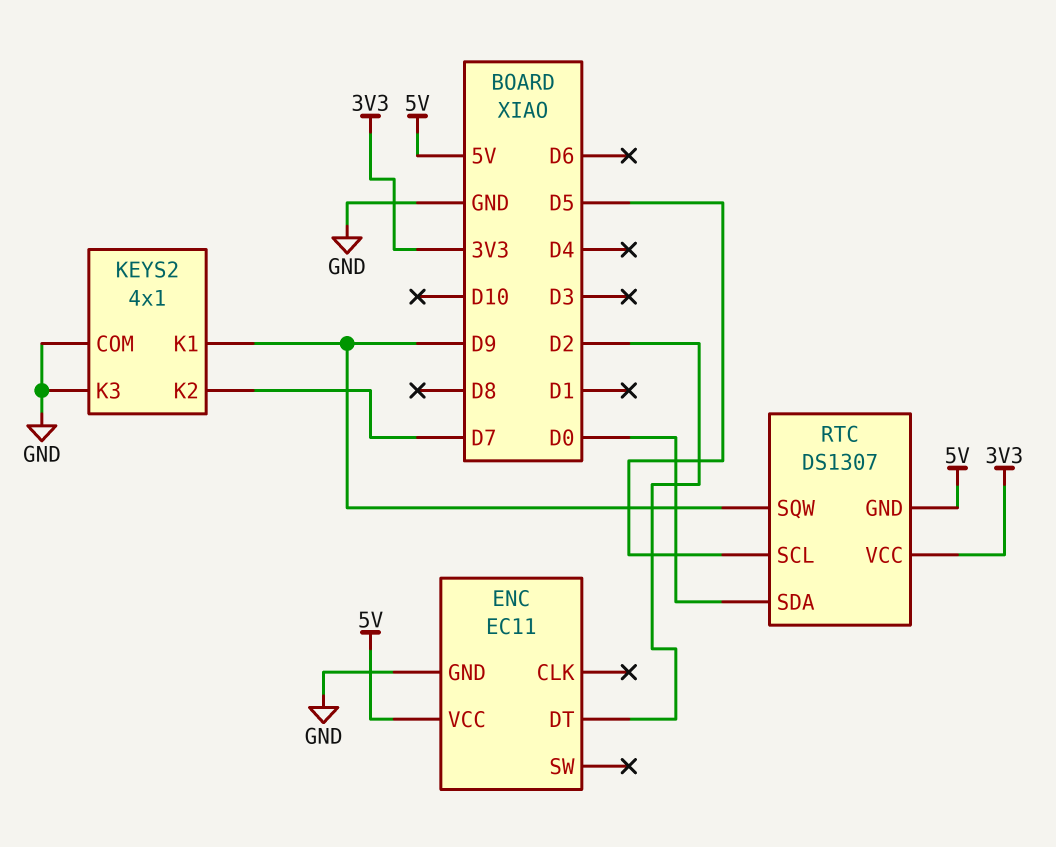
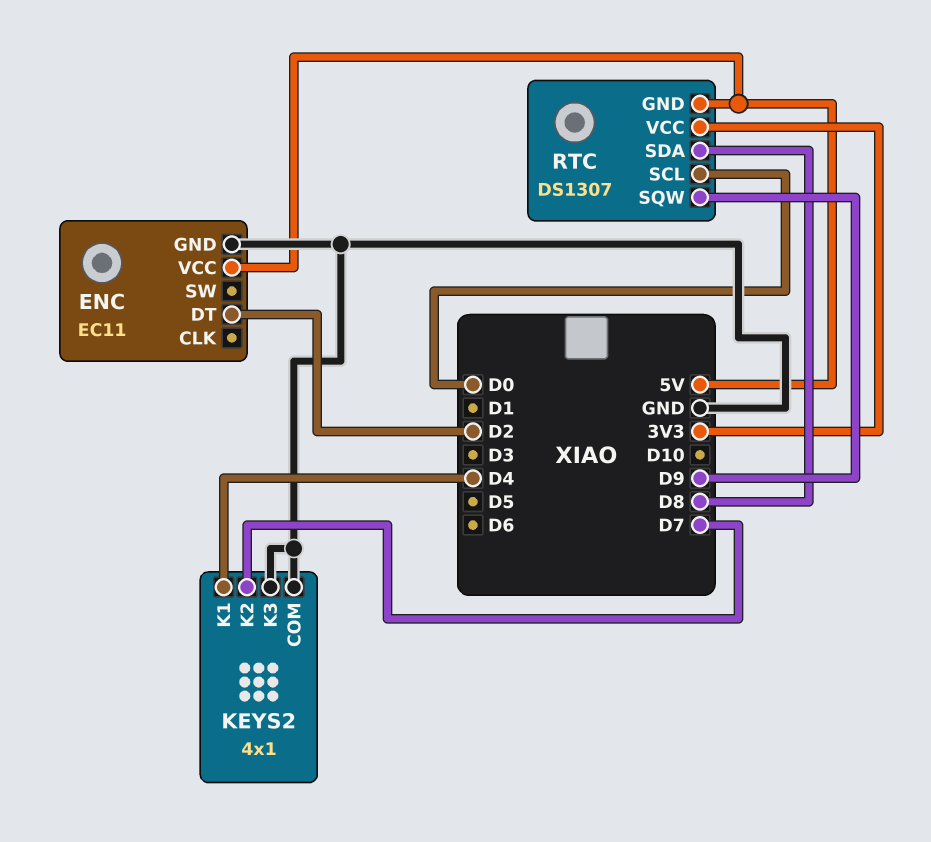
KEYS2 pin K1: D9 -> D4
RTC pin SCL: D5 -> D0
RTC pin SDA: D0 -> D8

